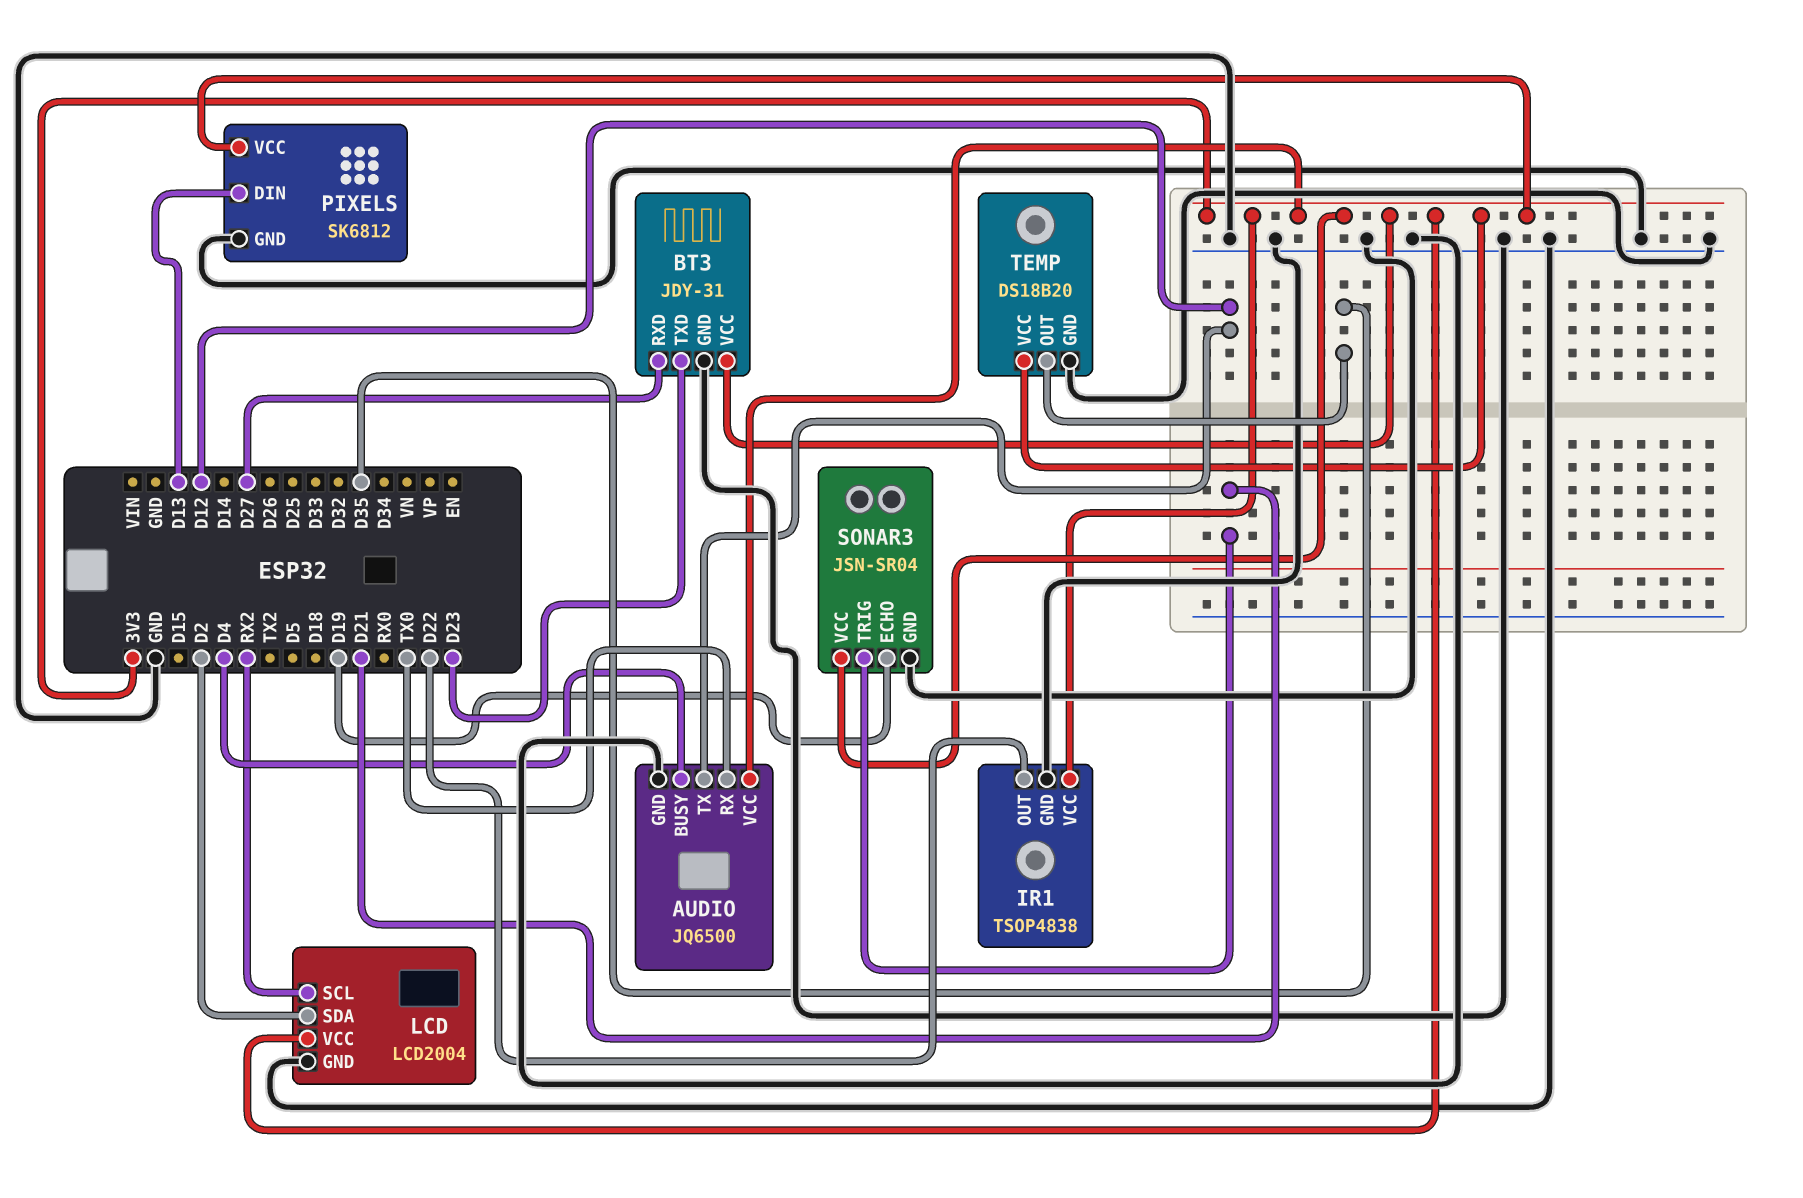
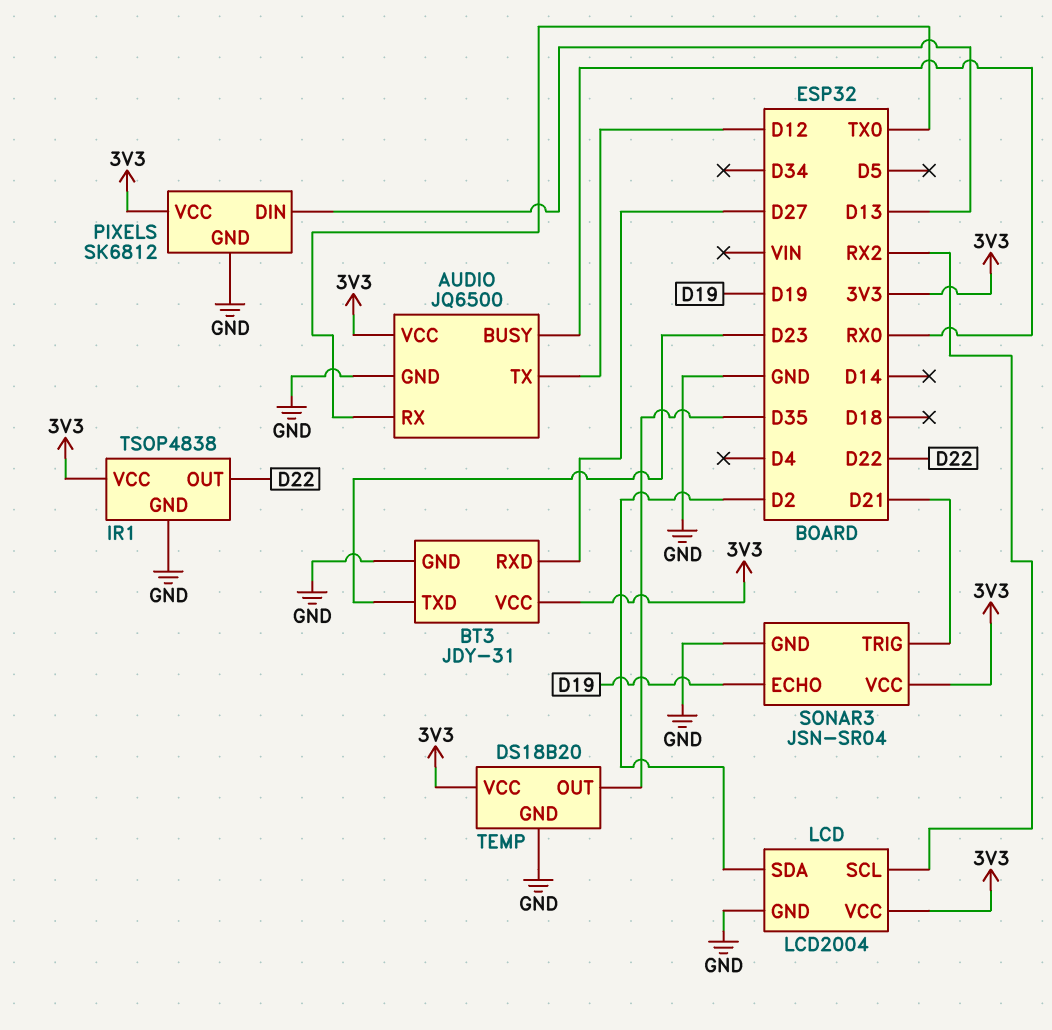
AUDIO pin BUSY: D4 -> RX0

